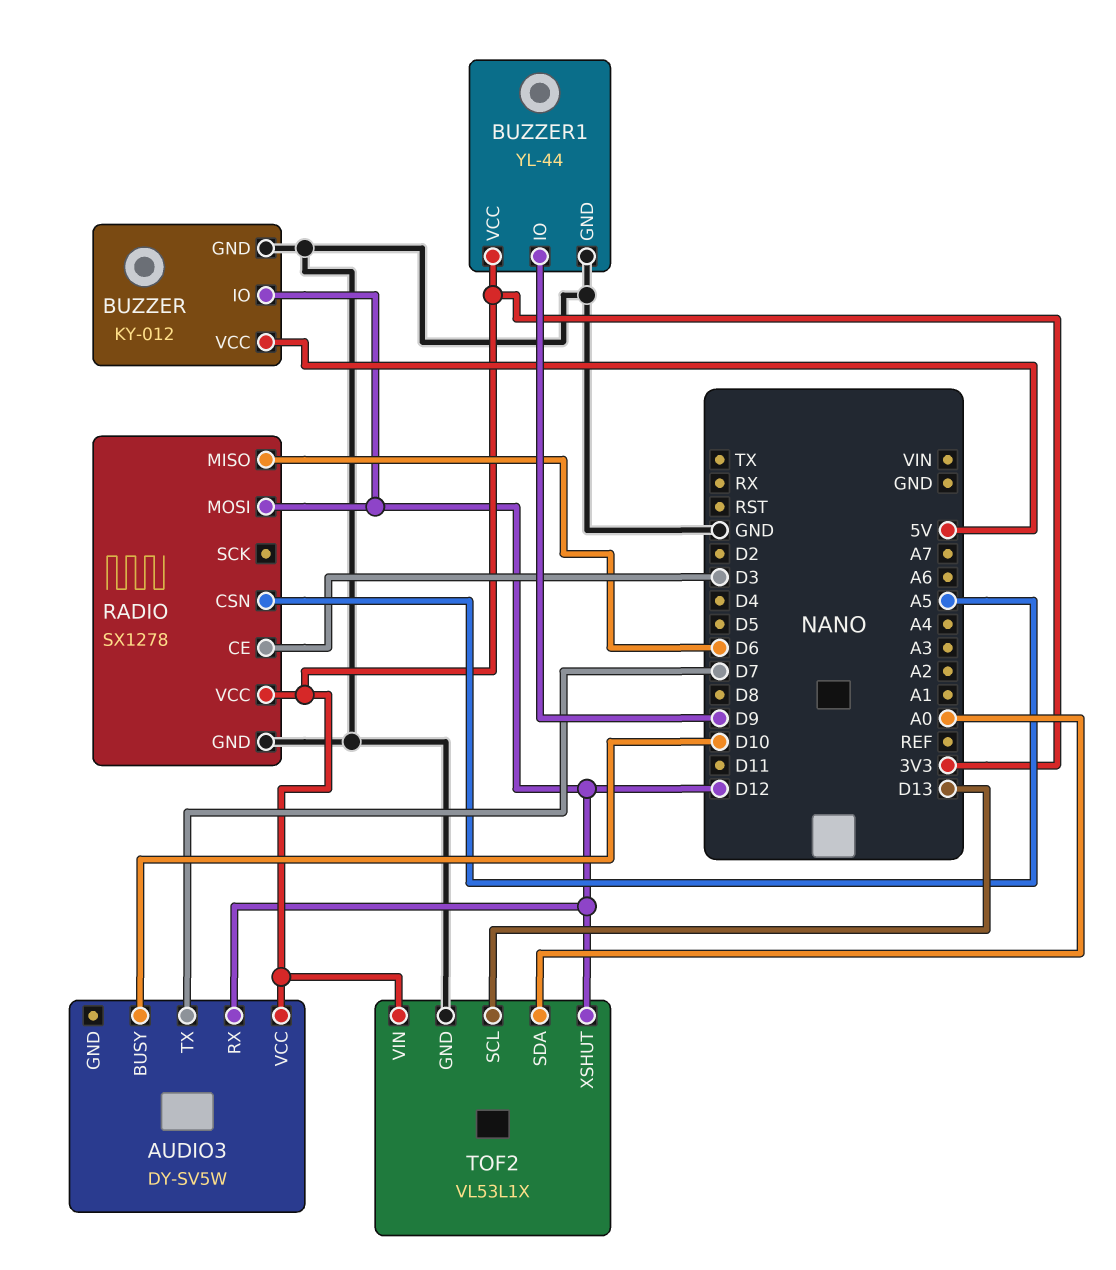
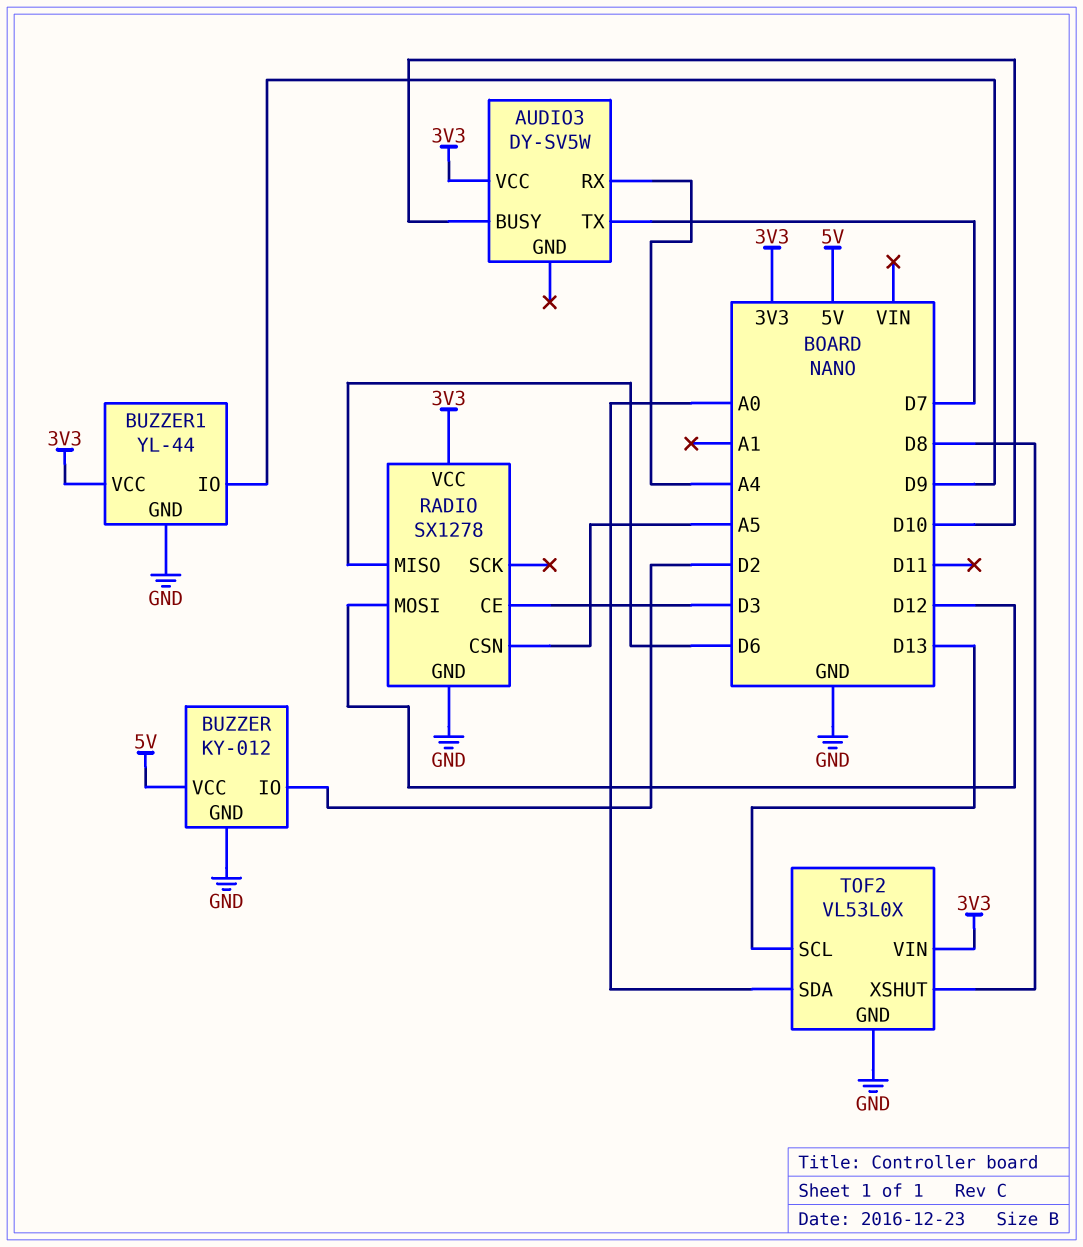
AUDIO3 pin RX: D12 -> A4
BUZZER pin IO: D12 -> D2
TOF2: VL53L1X -> VL53L0X
TOF2 pin XSHUT: D12 -> D8

